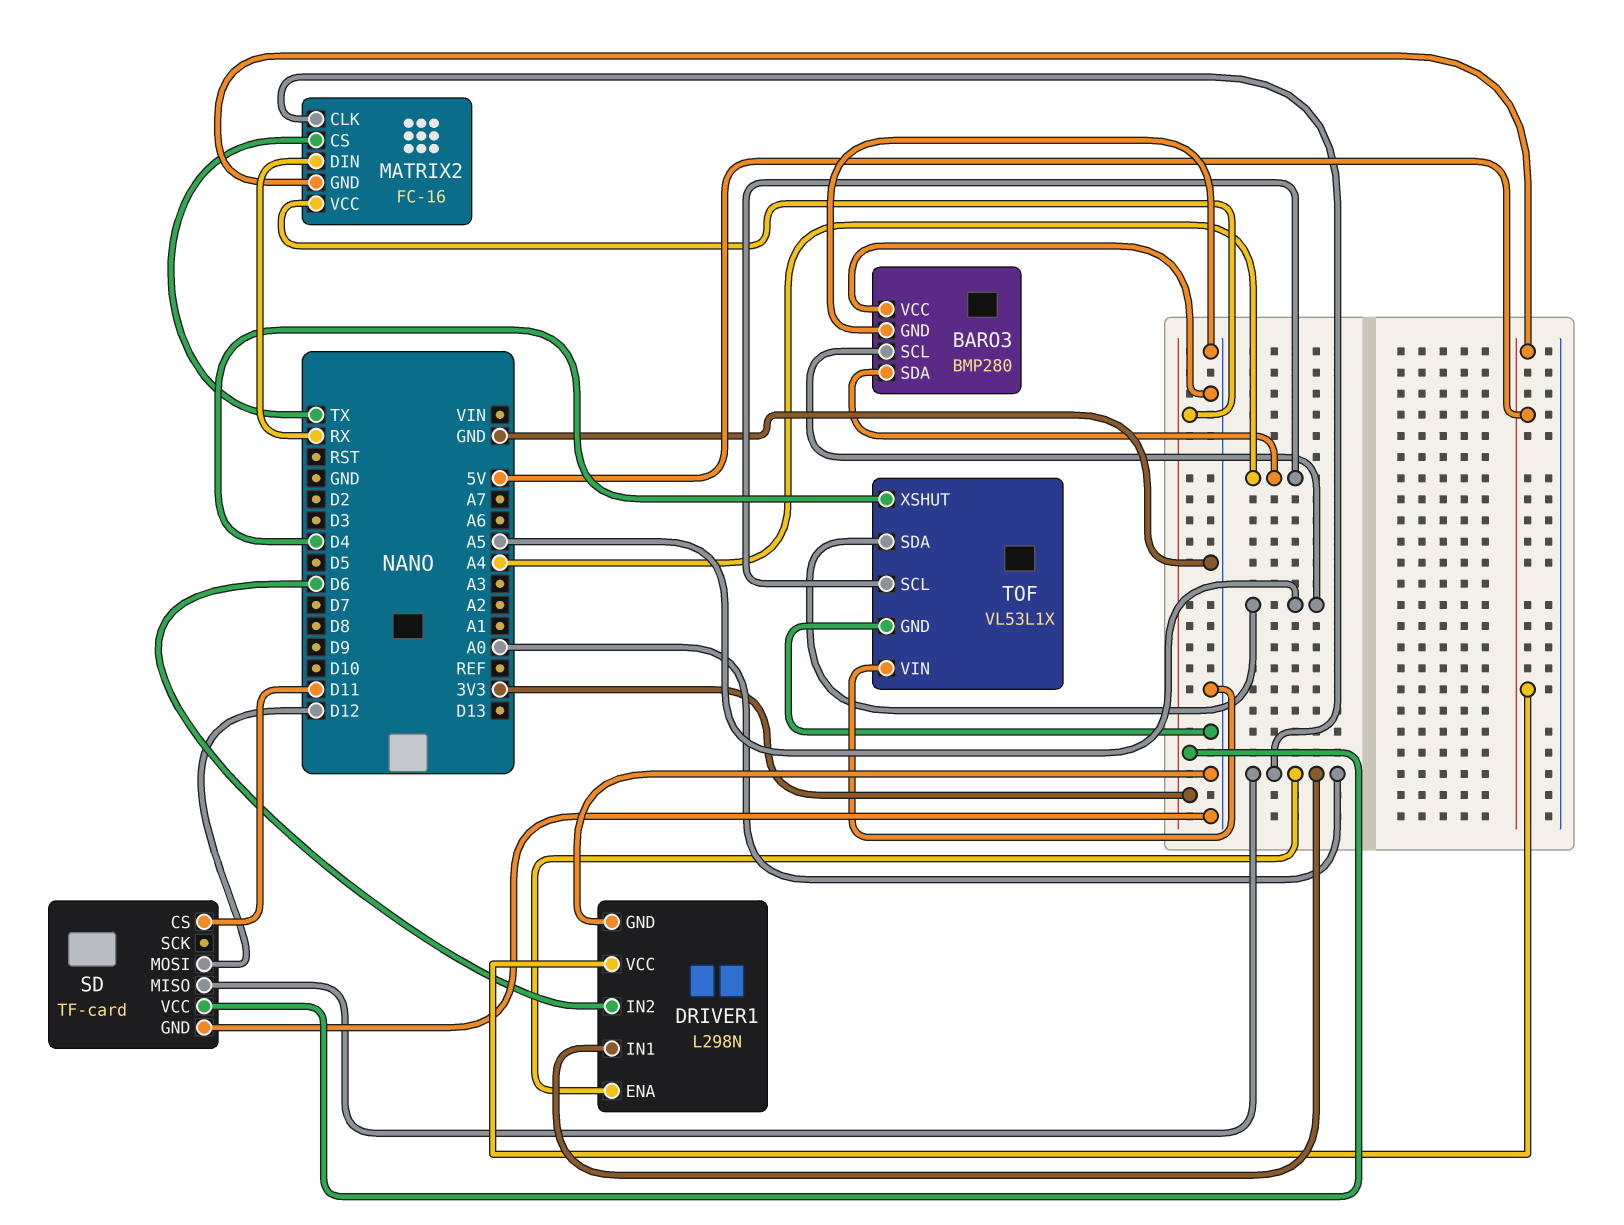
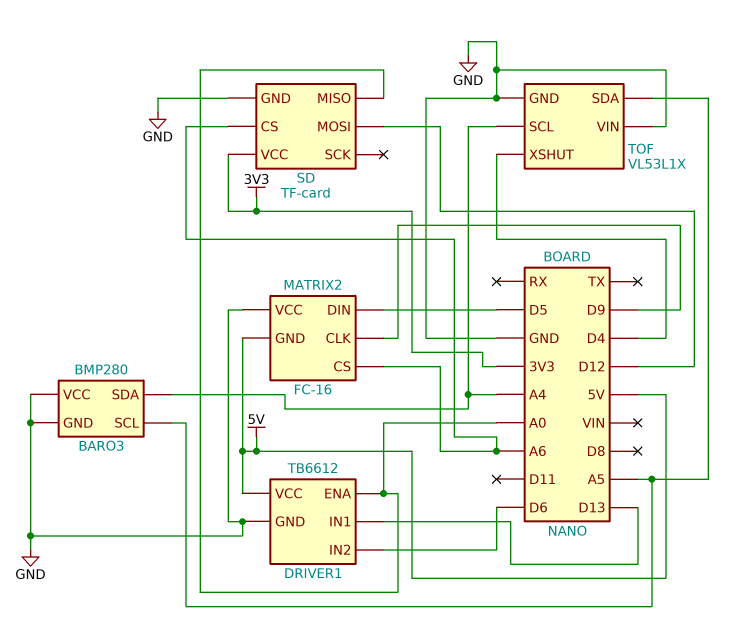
DRIVER1: L298N -> TB6612
DRIVER1 pin IN1: A0 -> D13
MATRIX2 pin CLK: A0 -> D9
MATRIX2 pin CS: TX -> A6
MATRIX2 pin DIN: RX -> D5
MATRIX2 pin VCC: 3V3 -> GND
SD pin CS: D11 -> A6

